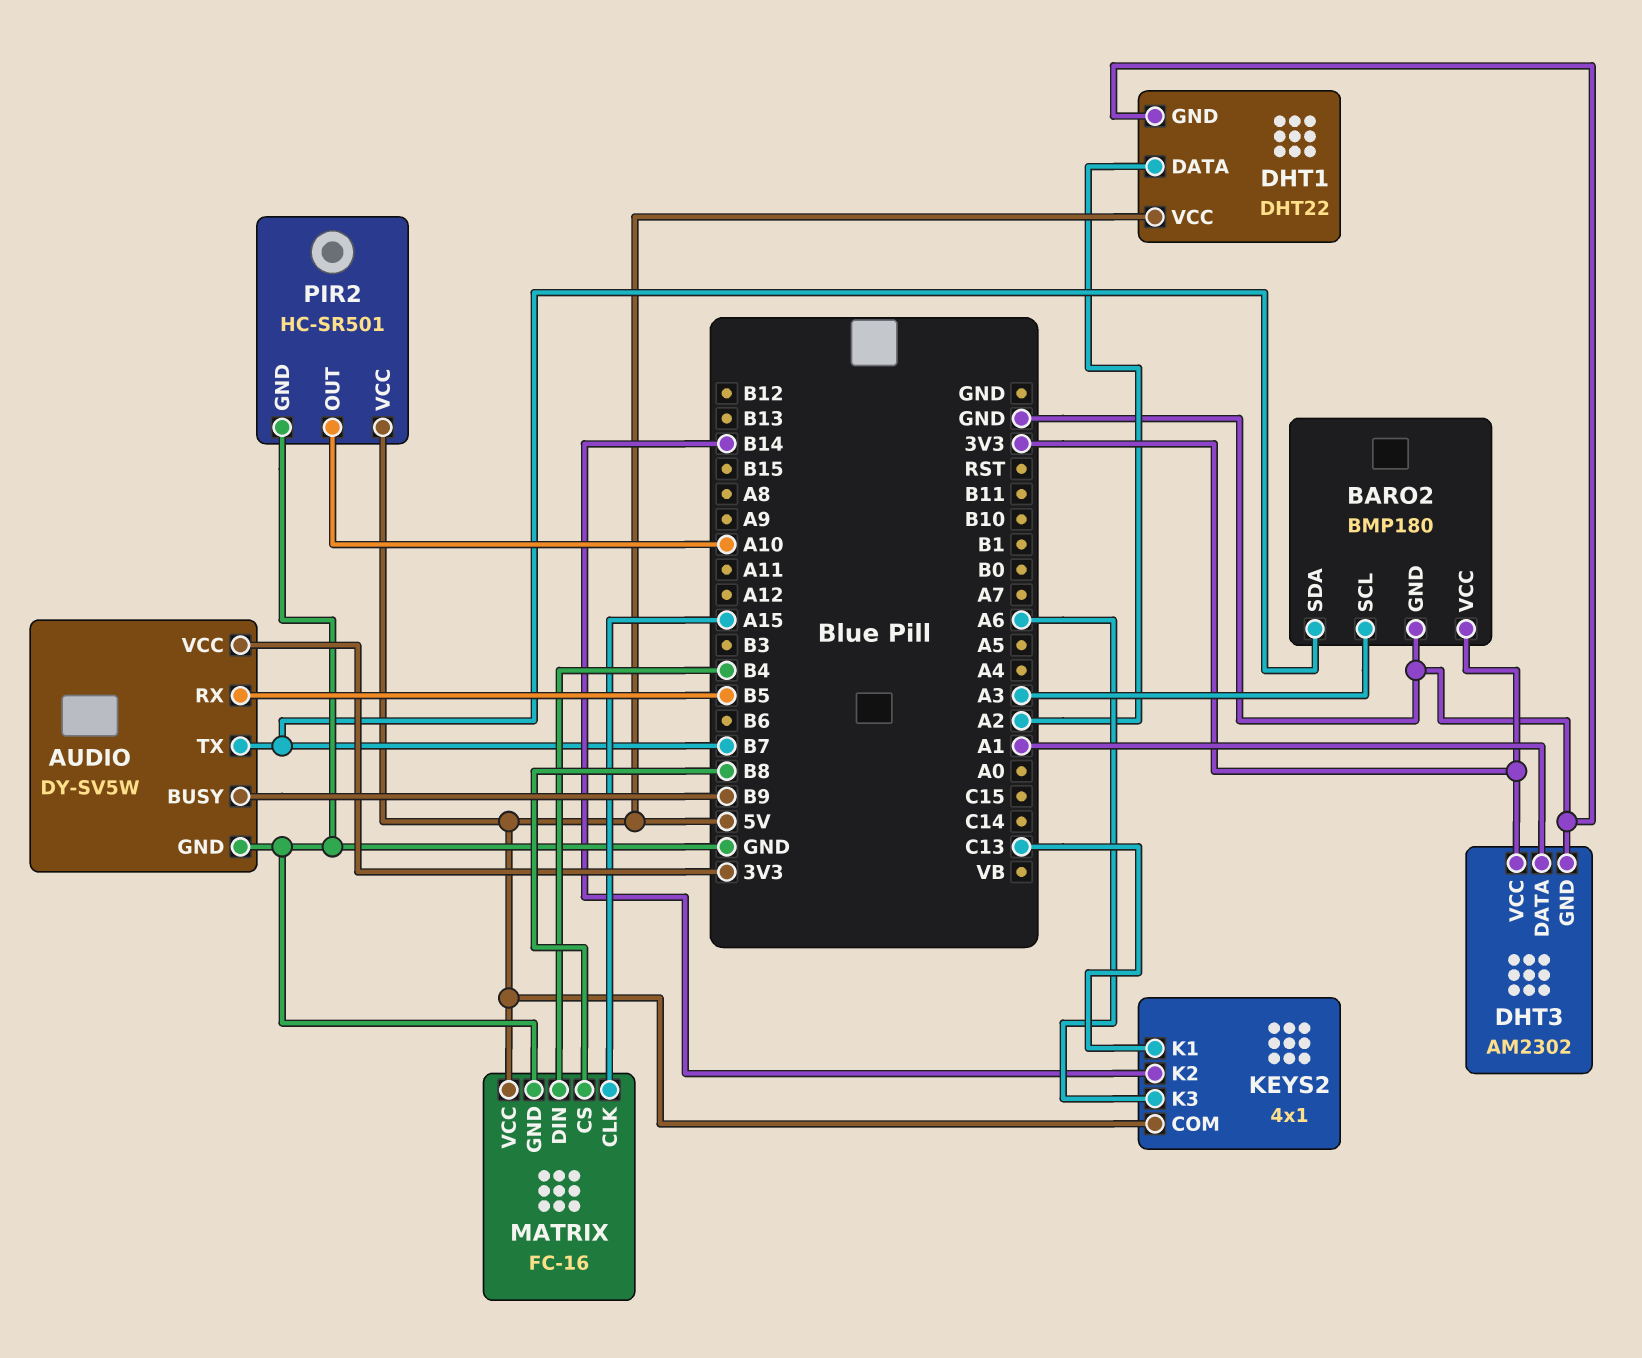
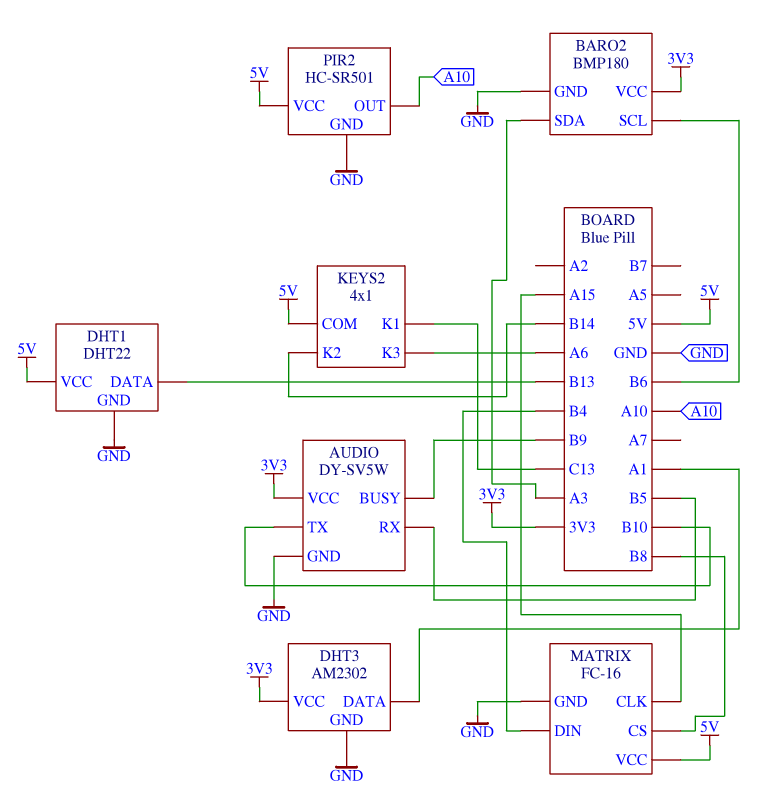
AUDIO pin TX: B7 -> B10
BARO2 pin SCL: A3 -> B6
BARO2 pin SDA: B7 -> A3
DHT1 pin DATA: A2 -> B13

